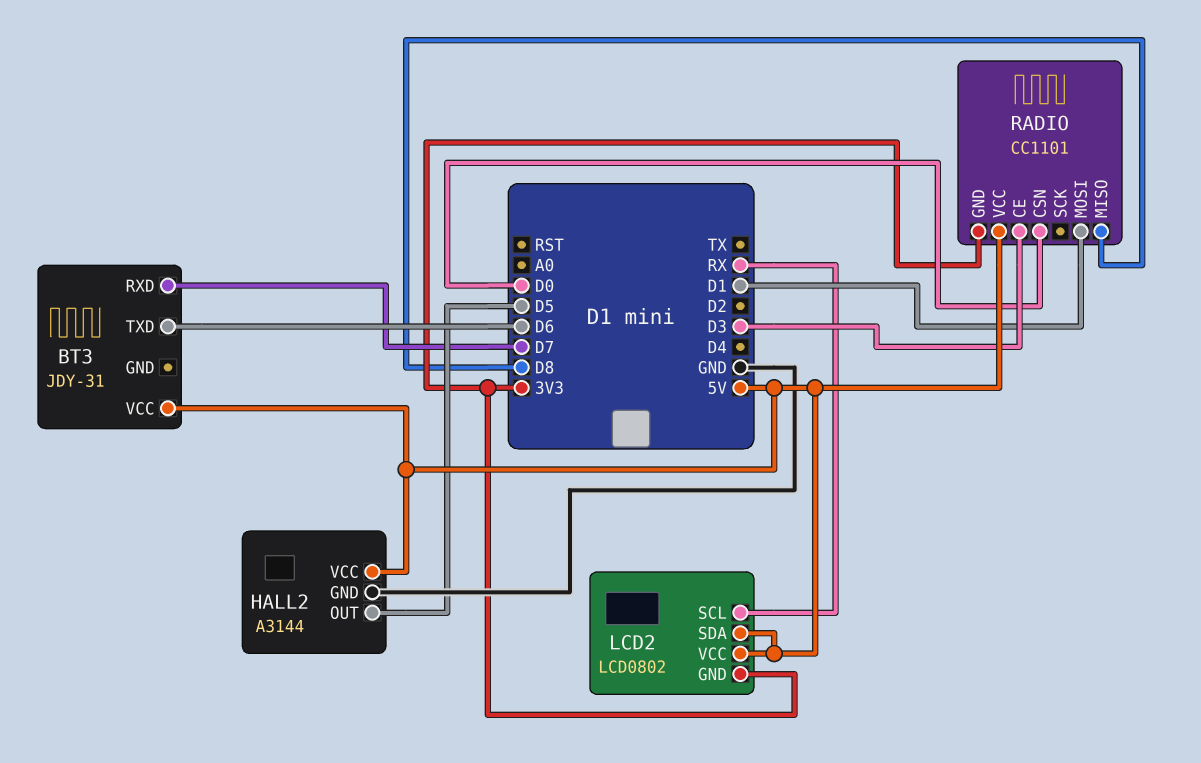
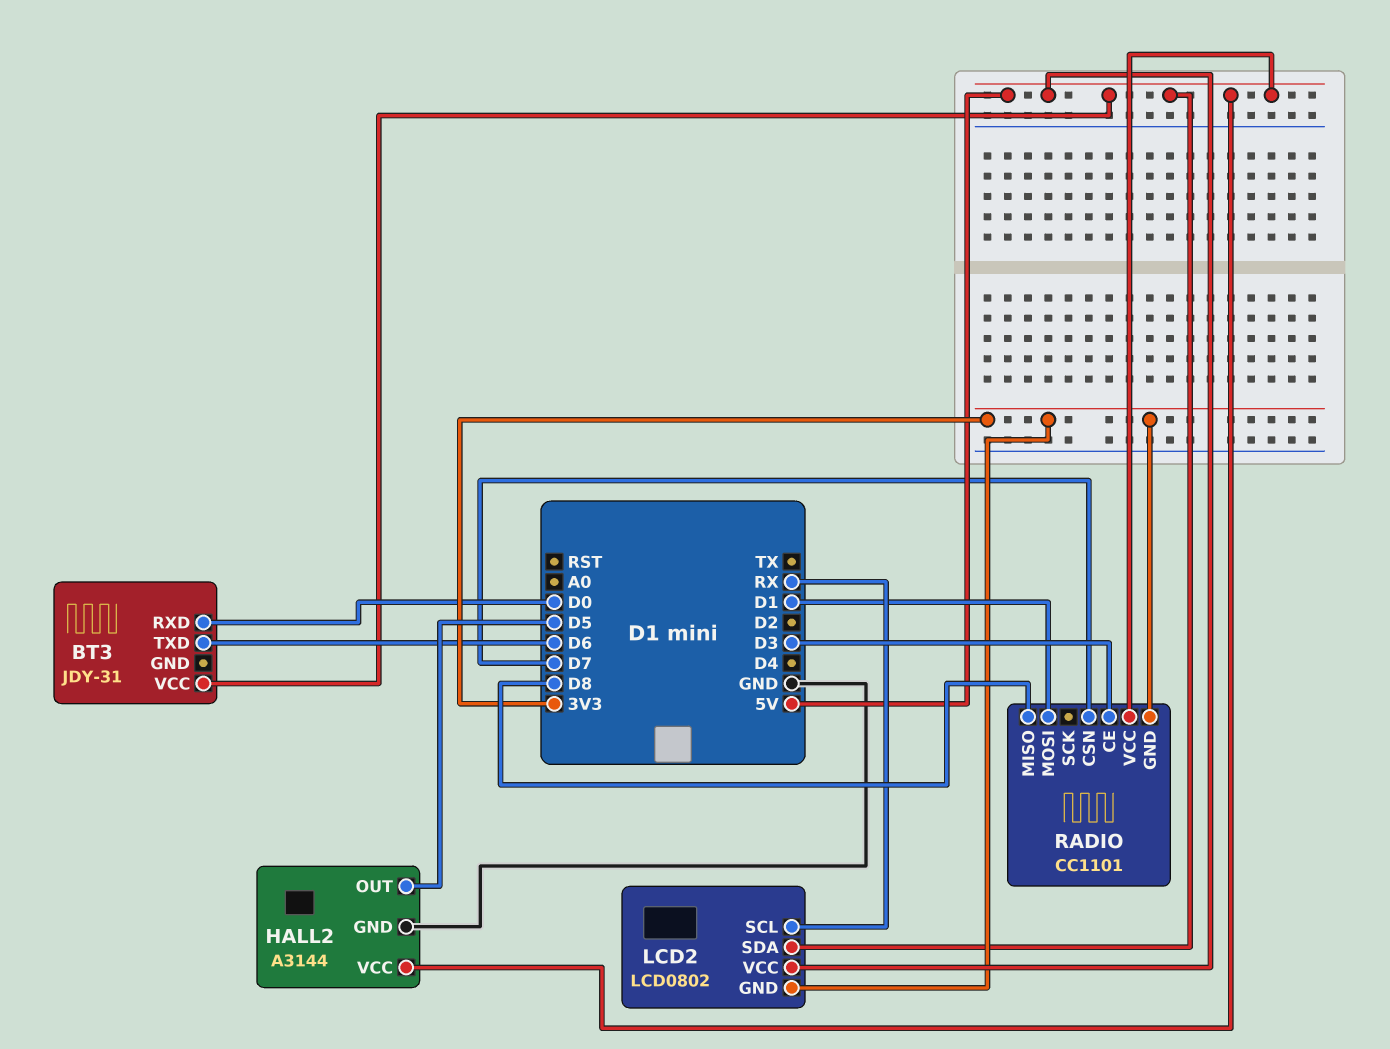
BT3 pin RXD: D7 -> D0
RADIO pin CSN: D0 -> D7

